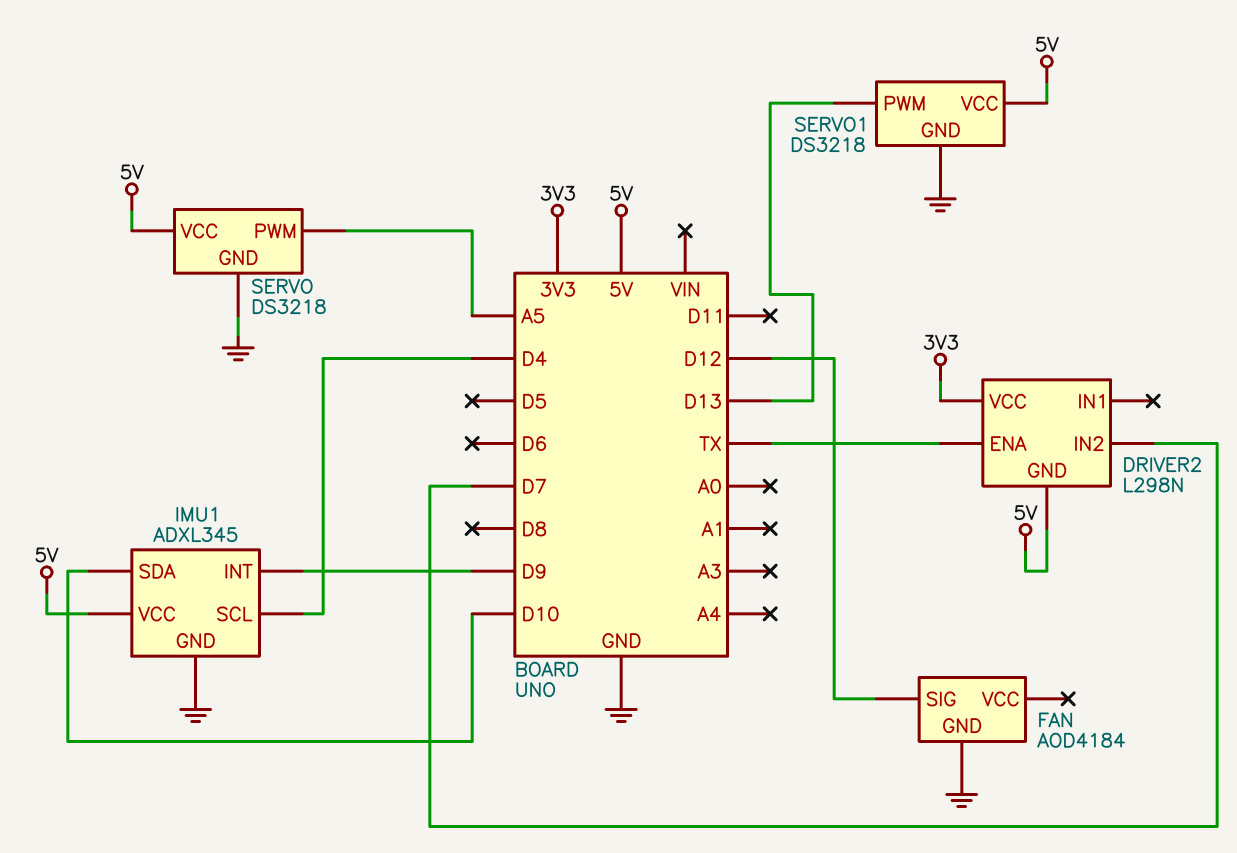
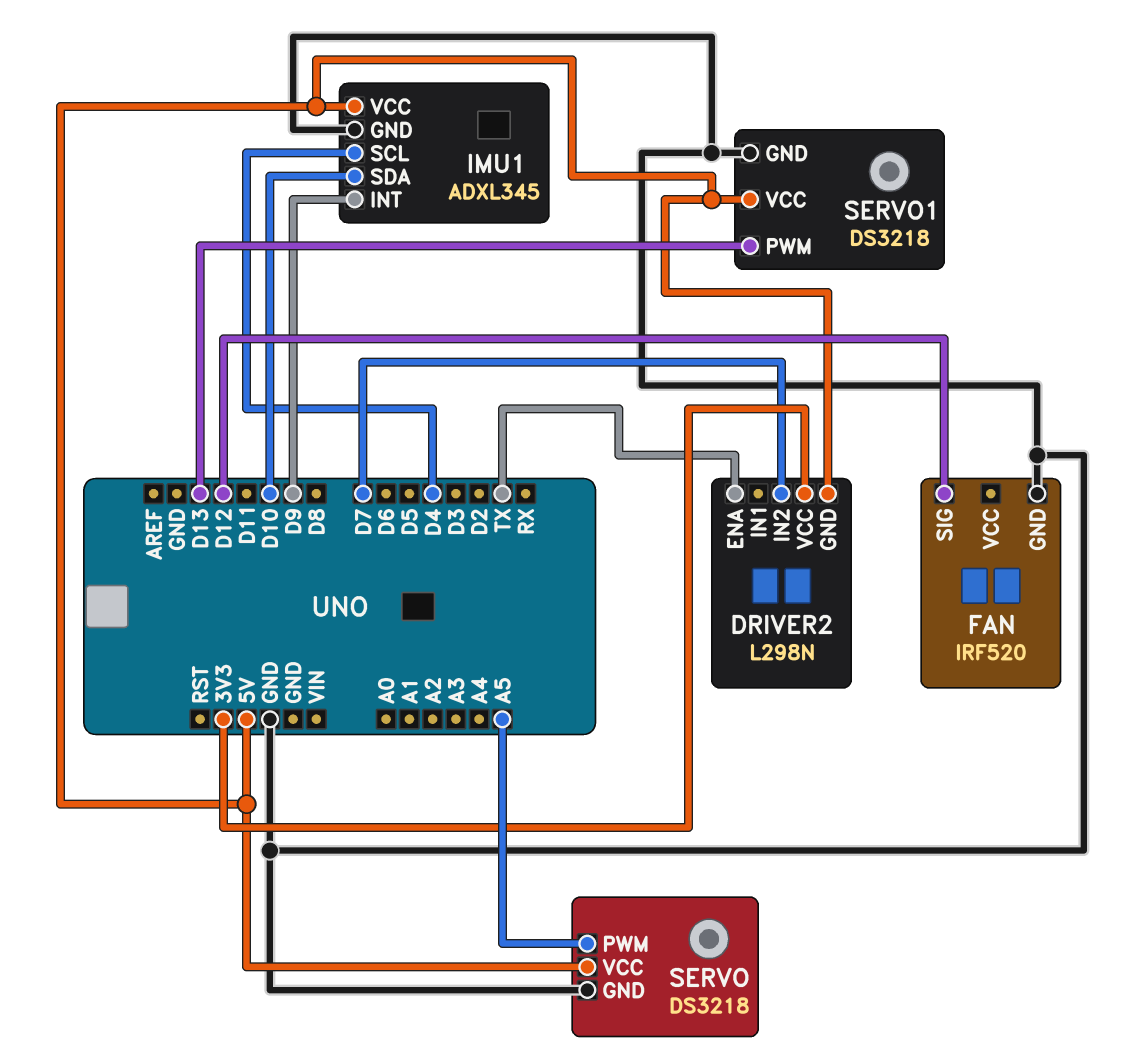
FAN: AOD4184 -> IRF520

